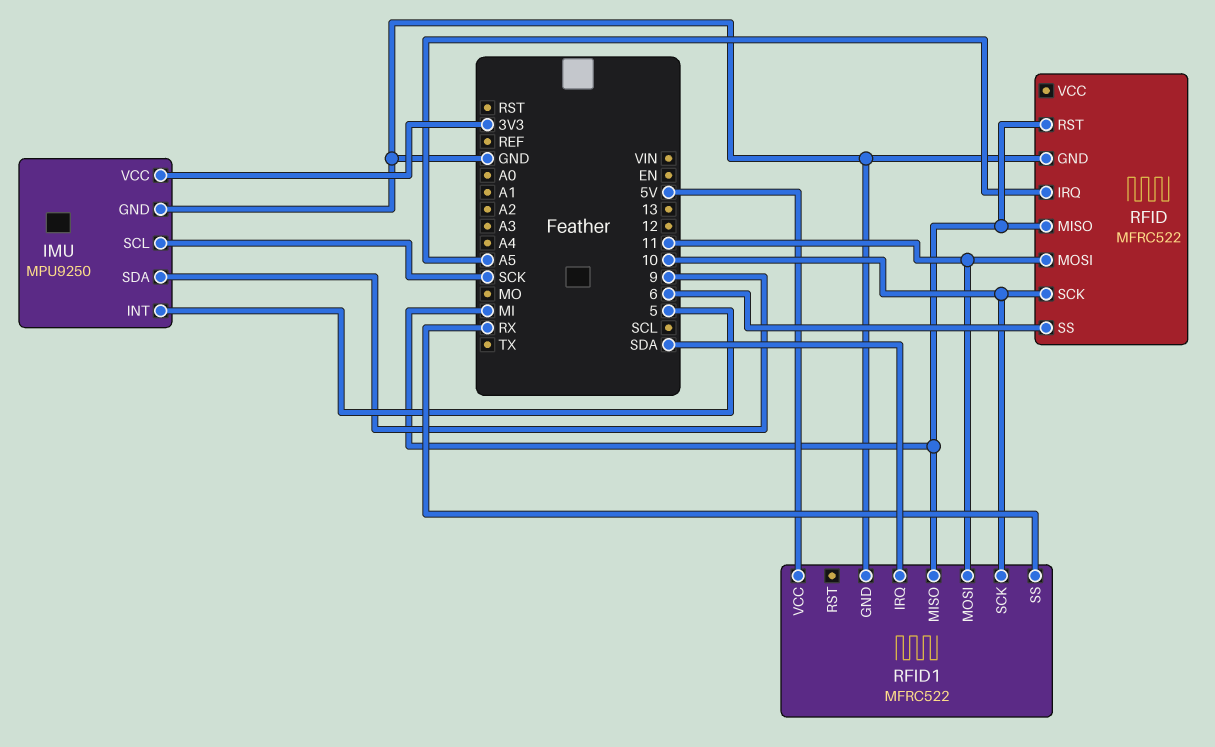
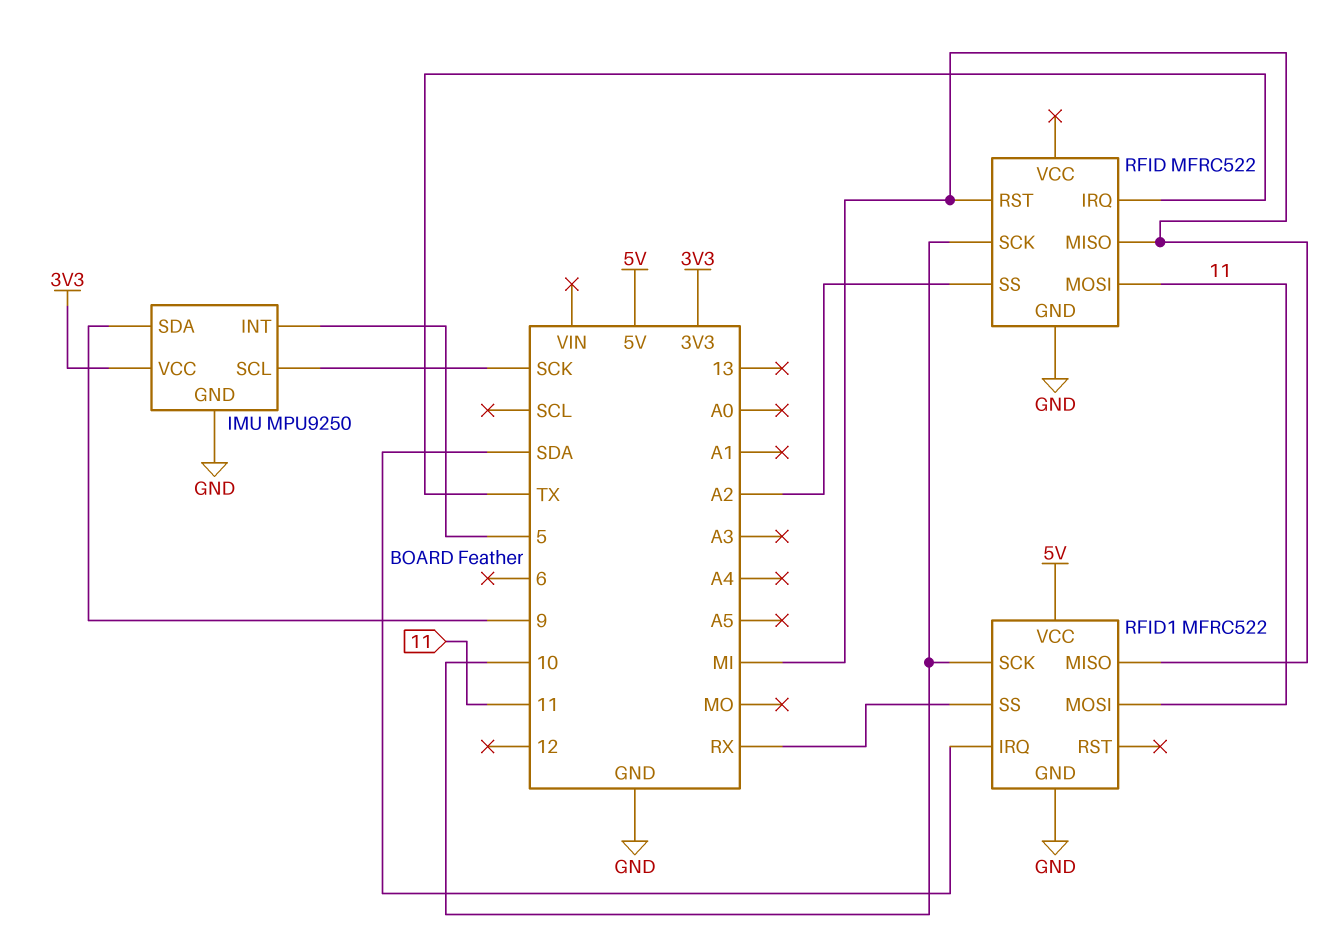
RFID pin IRQ: A5 -> TX
RFID pin SS: 6 -> A2

